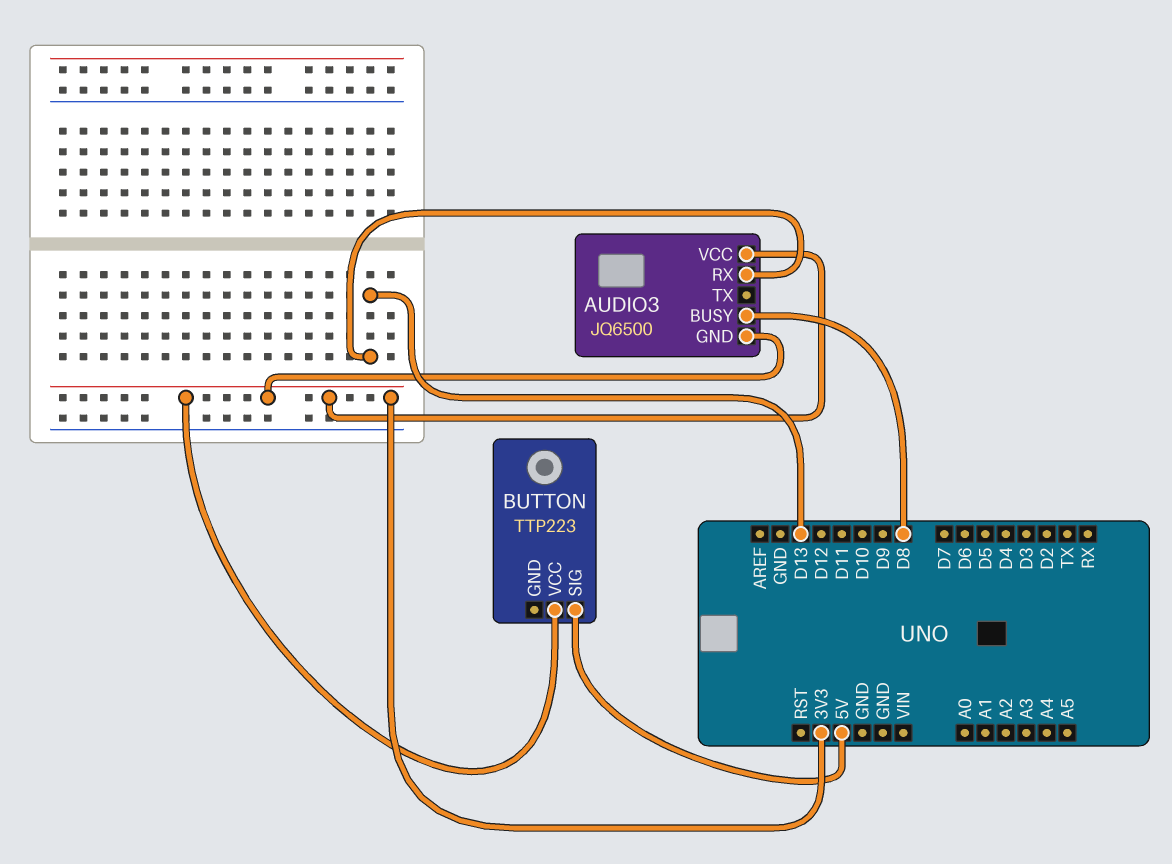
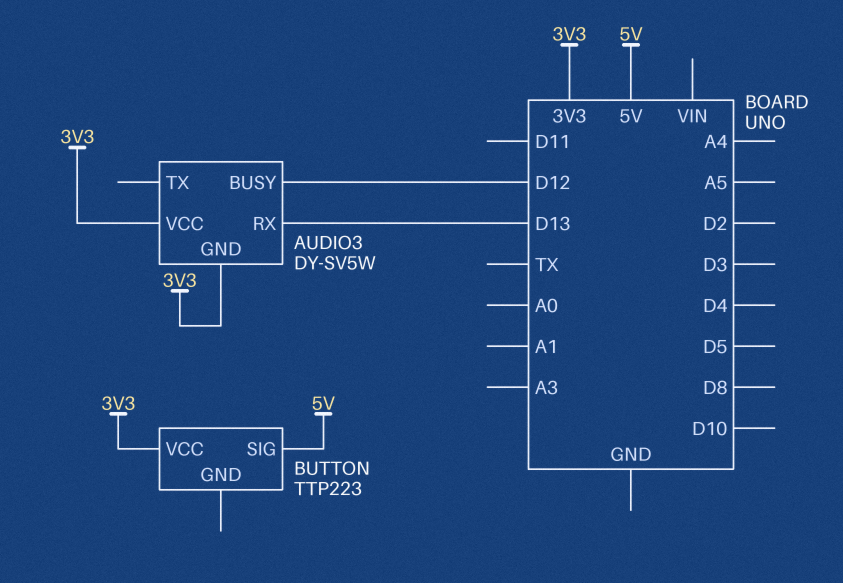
AUDIO3: JQ6500 -> DY-SV5W
AUDIO3 pin BUSY: D8 -> D12

